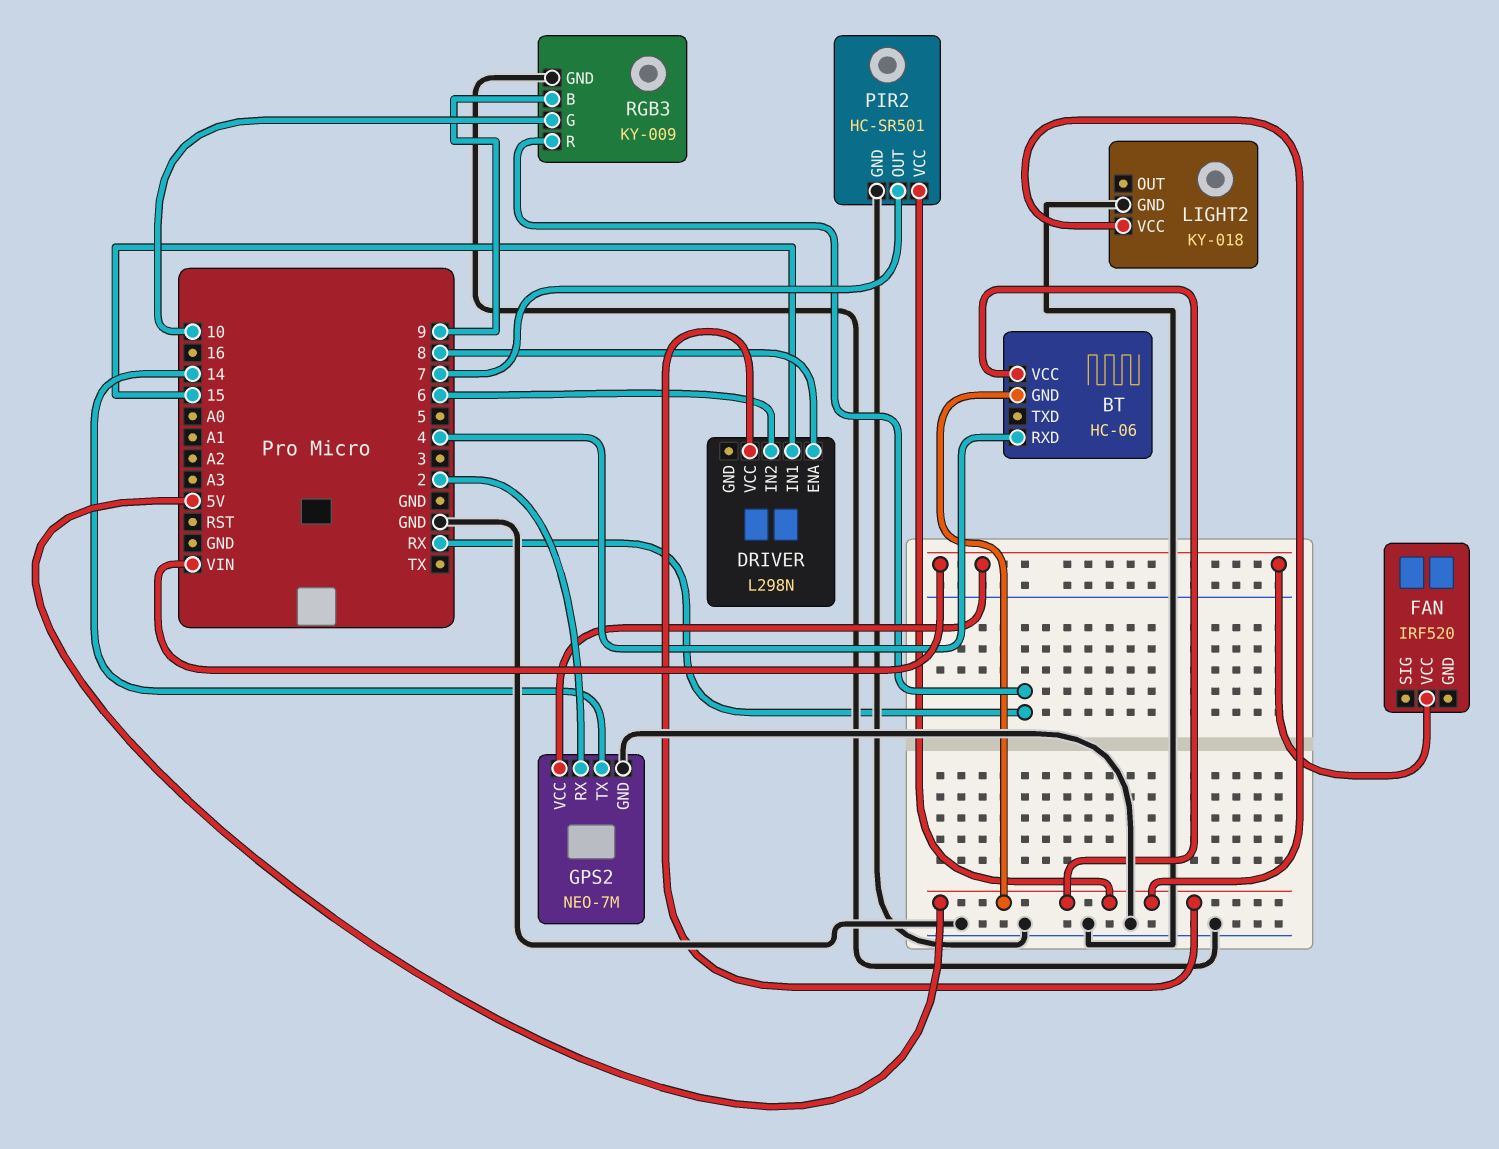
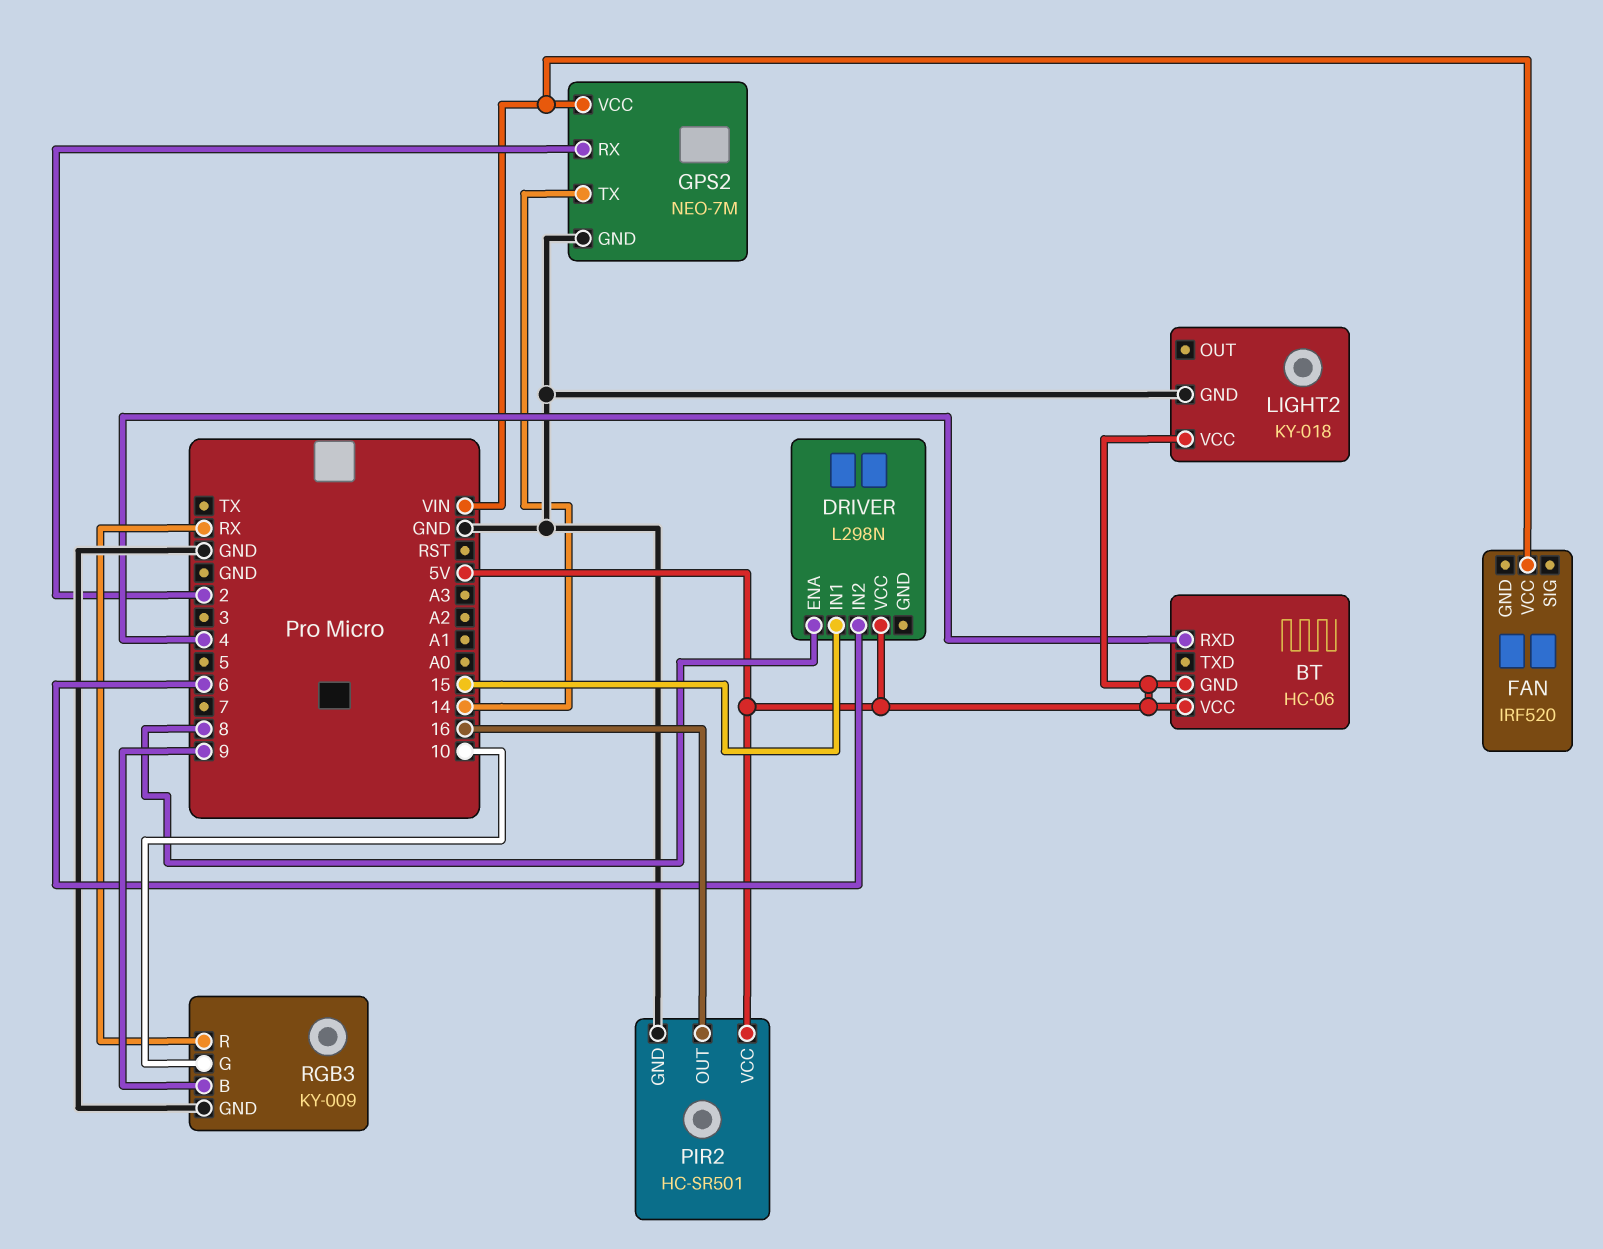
PIR2 pin OUT: 7 -> 16

